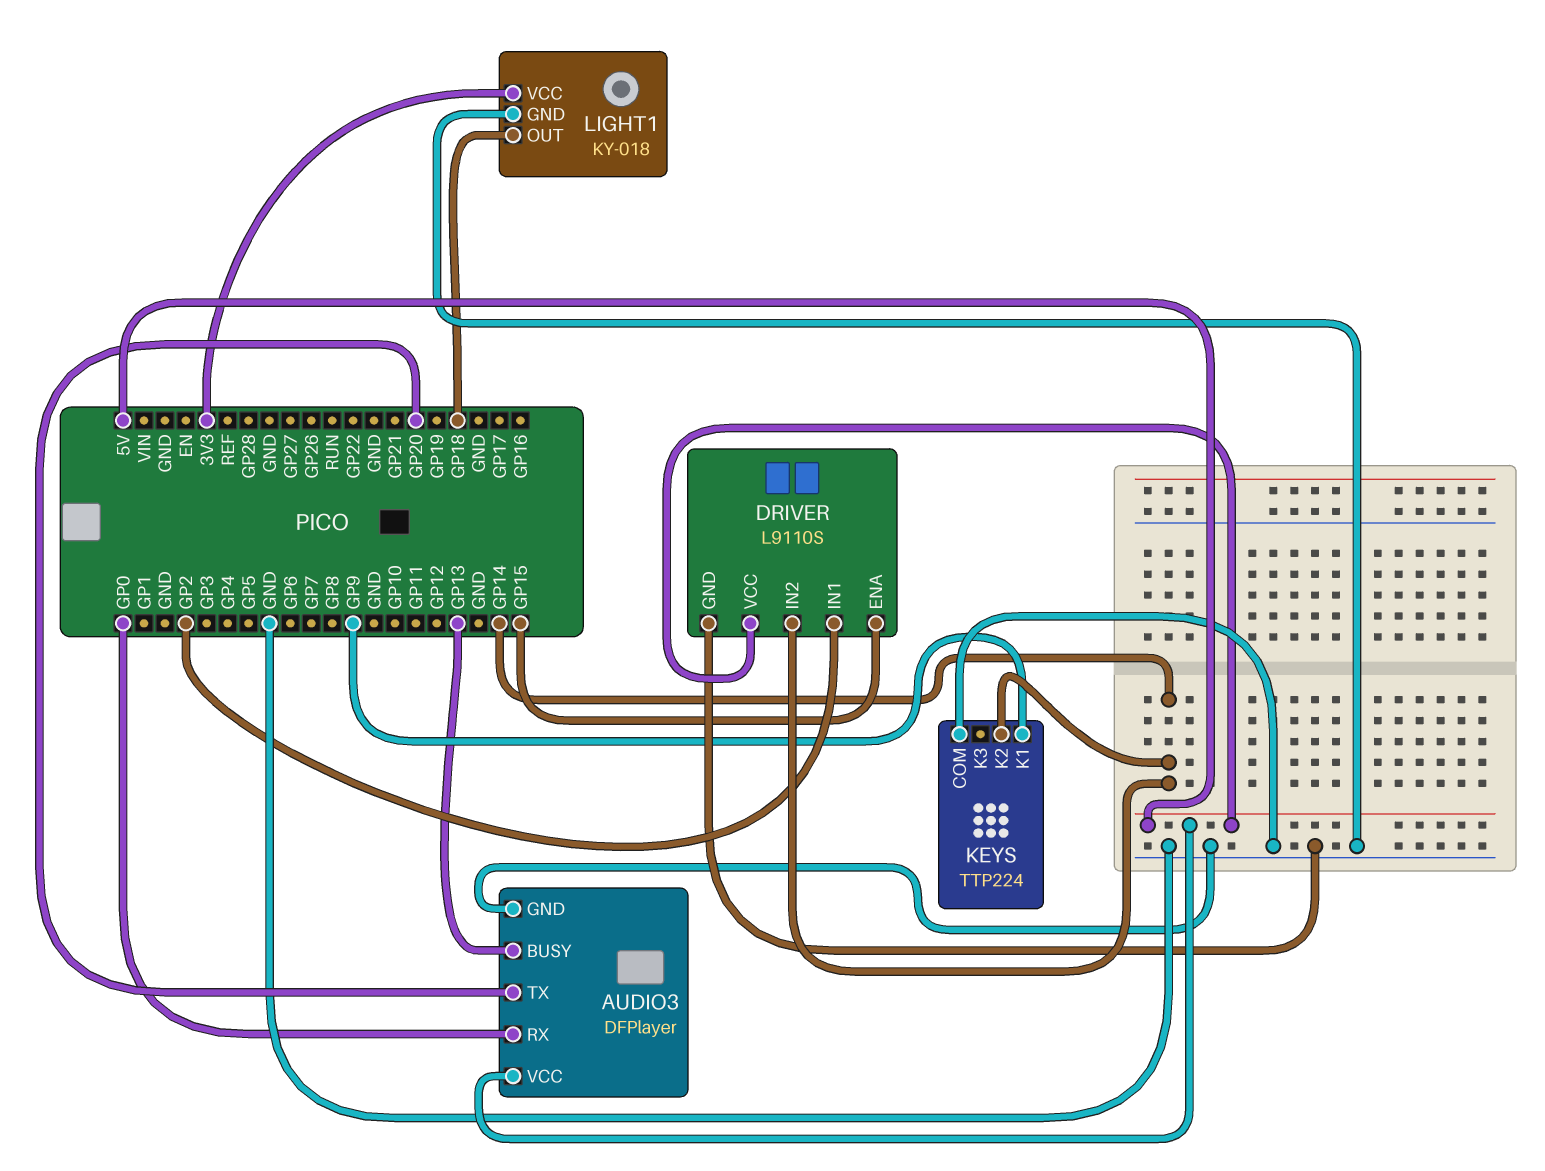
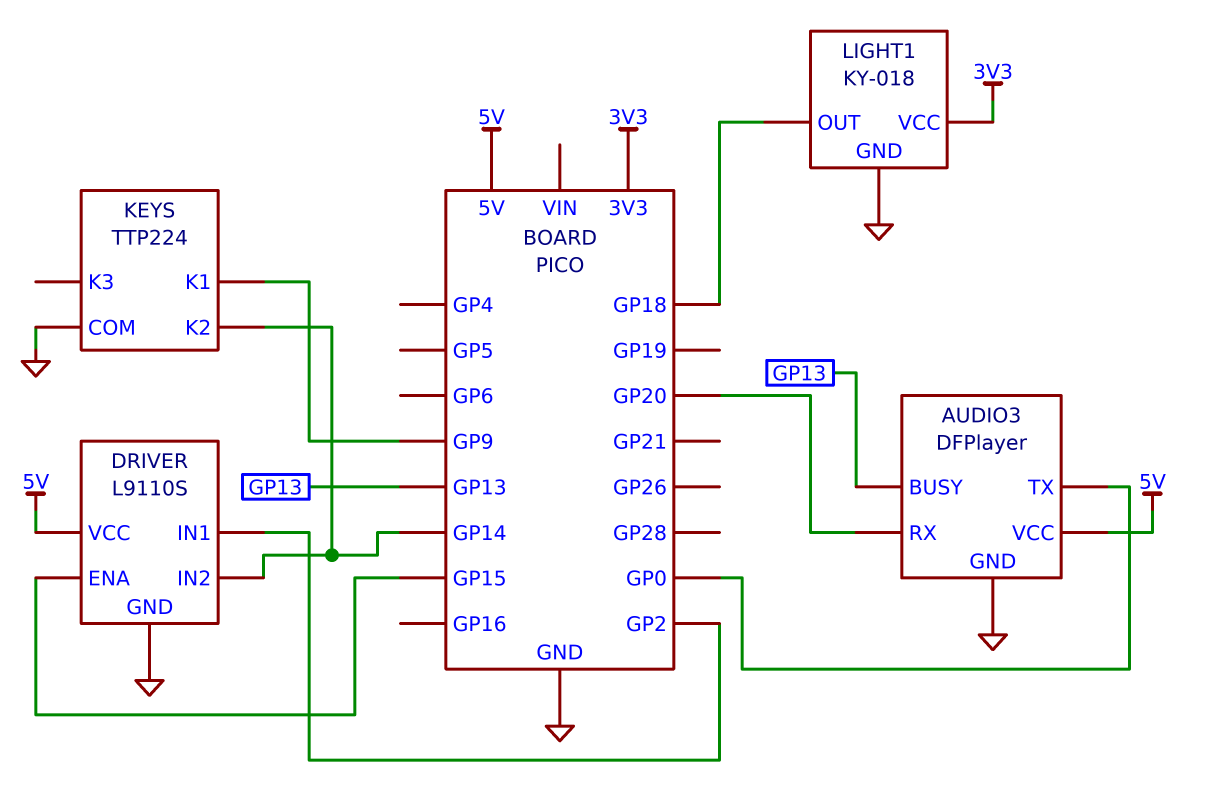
AUDIO3 pin RX: GP0 -> GP20
AUDIO3 pin TX: GP20 -> GP0

